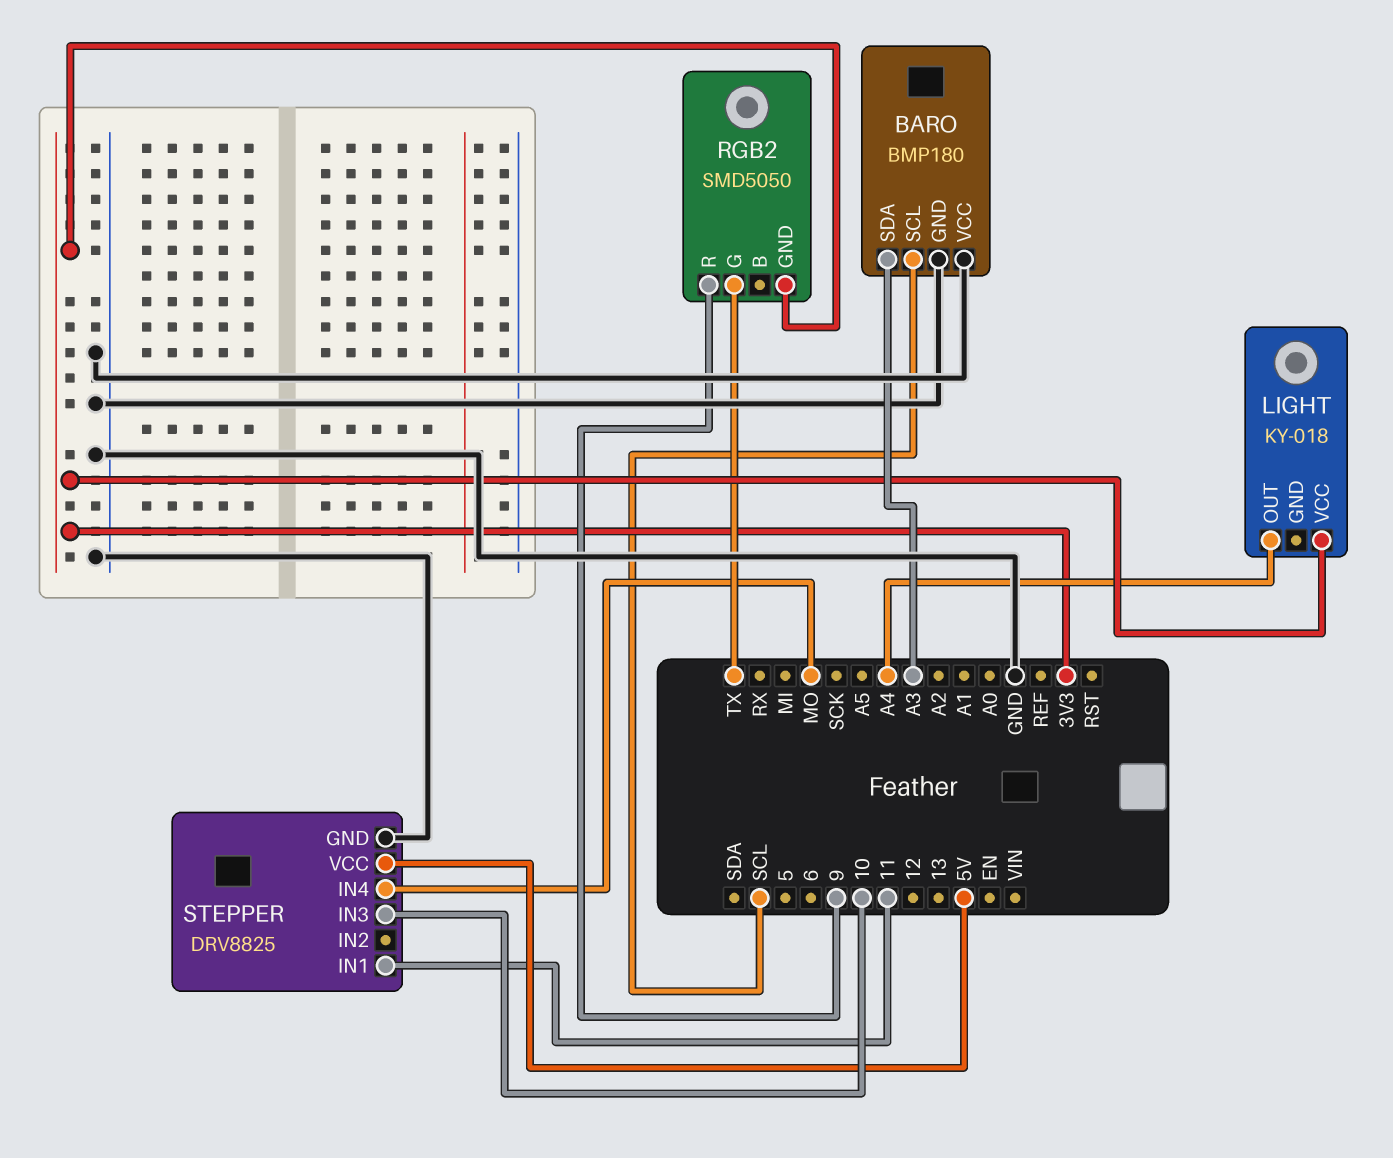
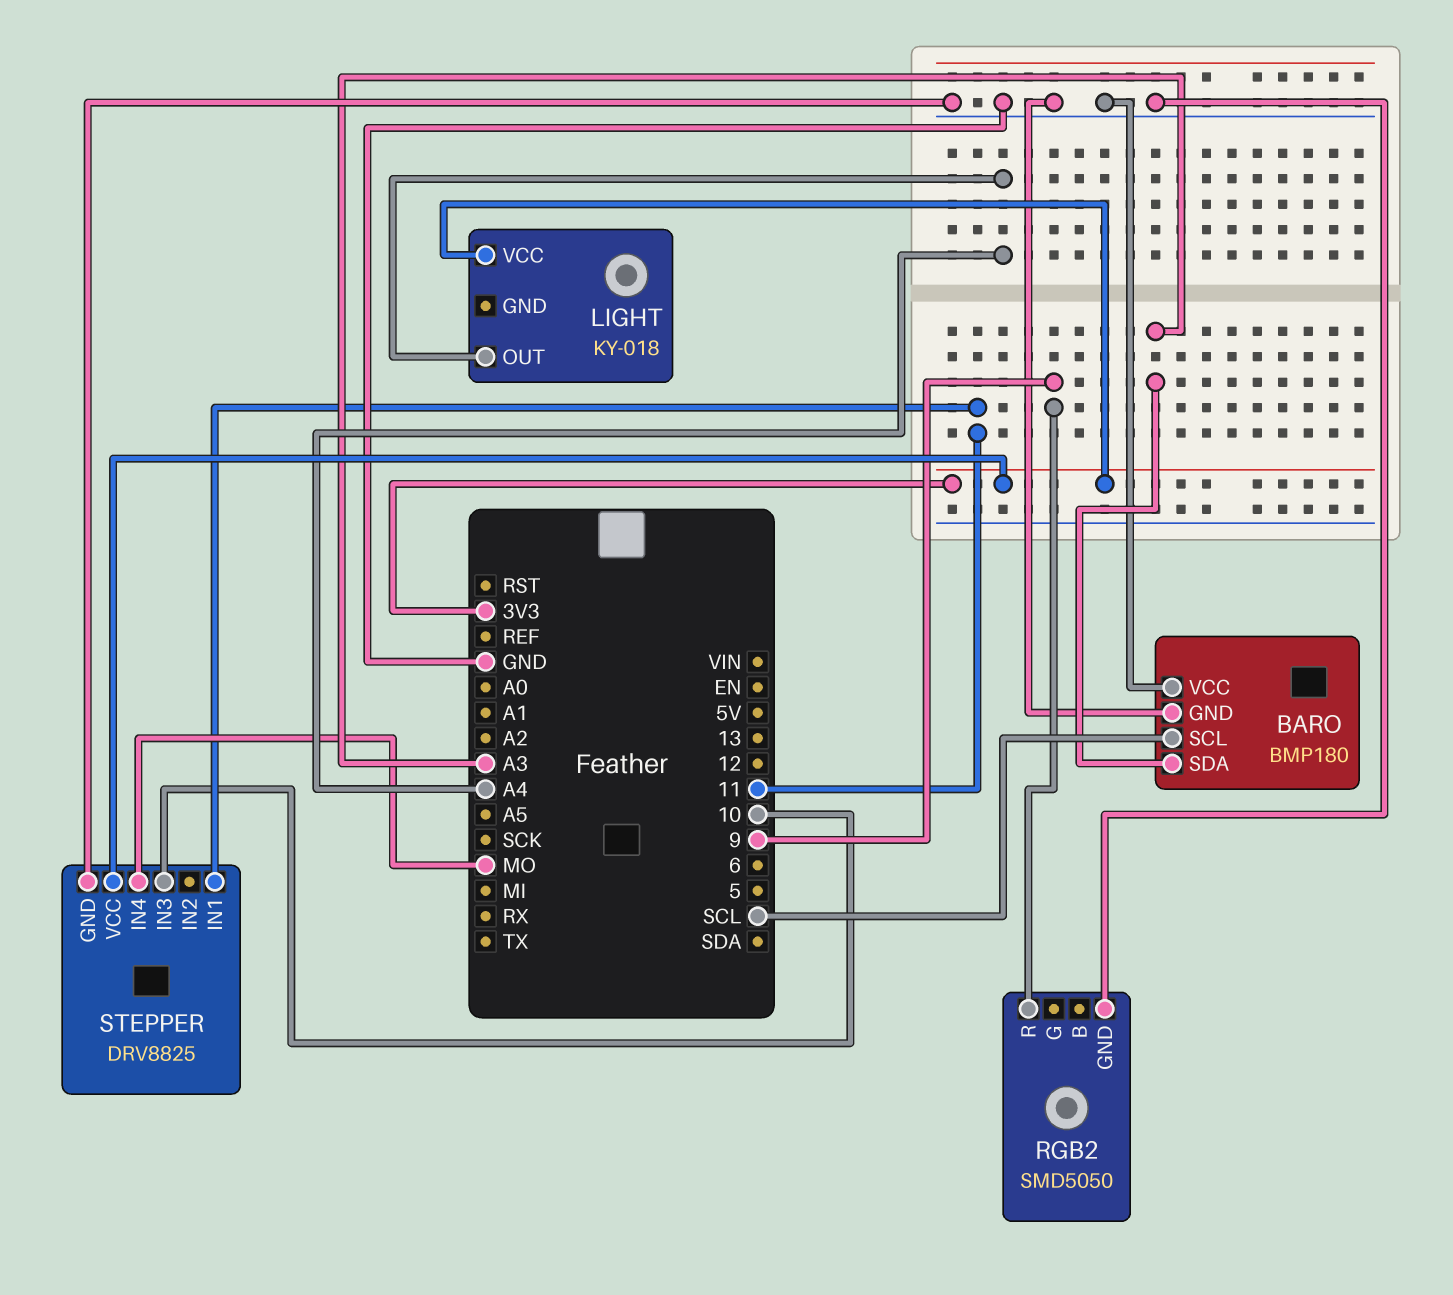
RGB2 pin G: TX -> none
RGB2 pin GND: 3V3 -> GND
STEPPER pin VCC: 5V -> 3V3

